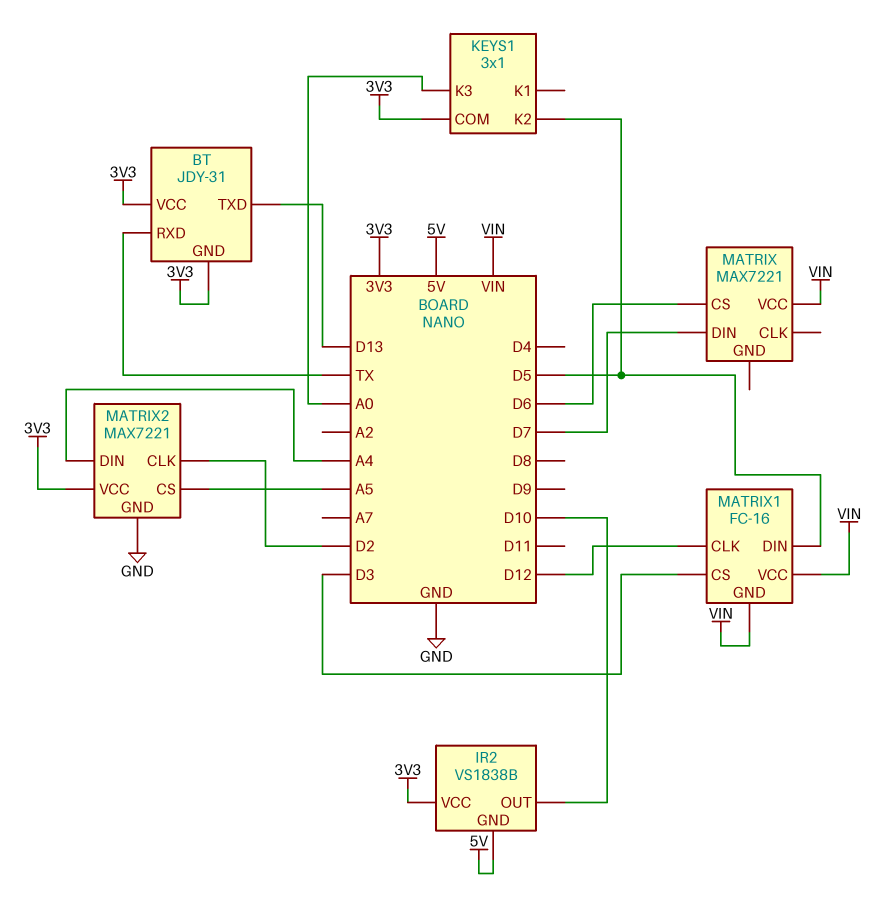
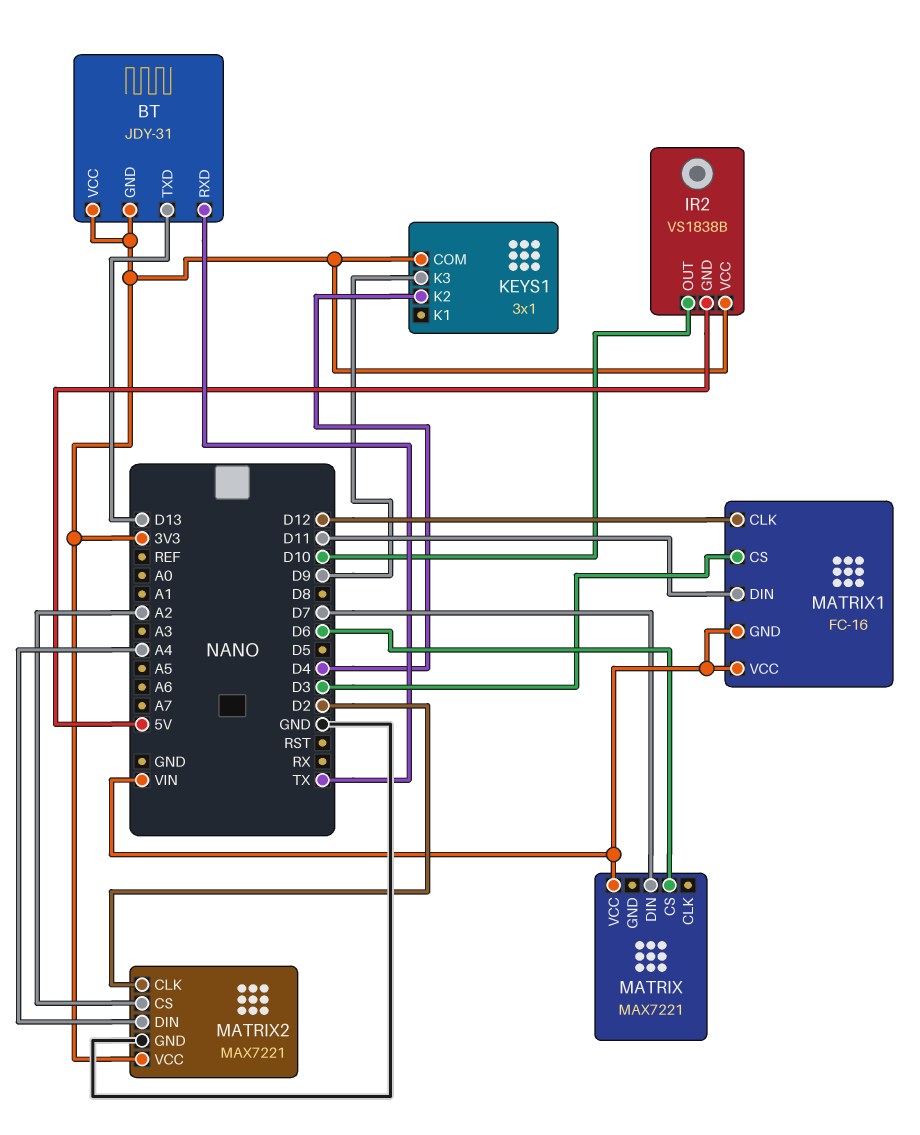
KEYS1 pin K2: D5 -> D4
KEYS1 pin K3: A0 -> D9
MATRIX1 pin DIN: D5 -> D11
MATRIX2 pin CS: A5 -> A2

